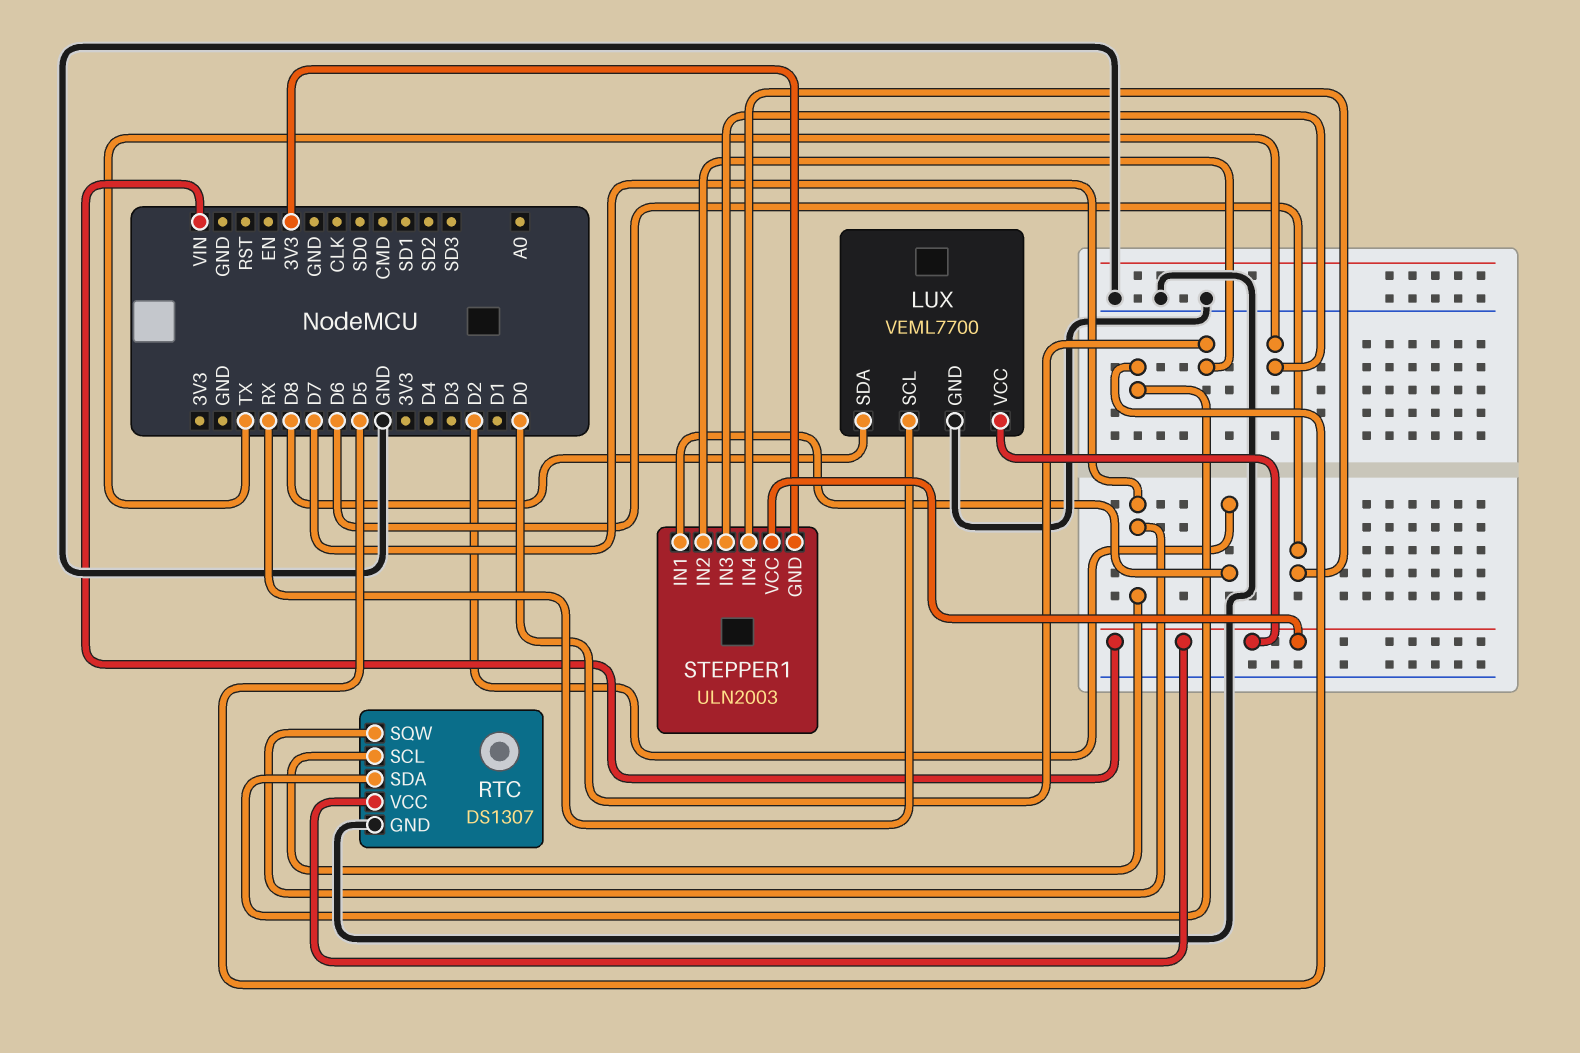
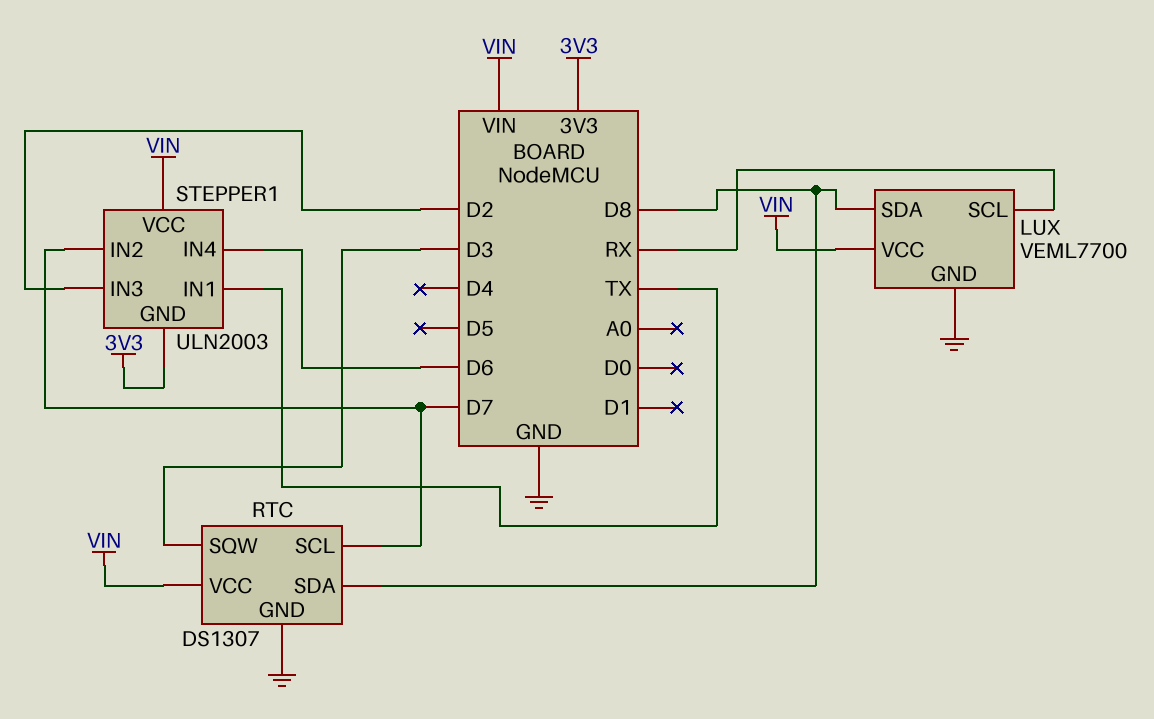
RTC pin SDA: D5 -> D8
RTC pin SQW: D7 -> D3
STEPPER1 pin IN1: D2 -> TX
STEPPER1 pin IN2: D0 -> D7
STEPPER1 pin IN3: TX -> D2

